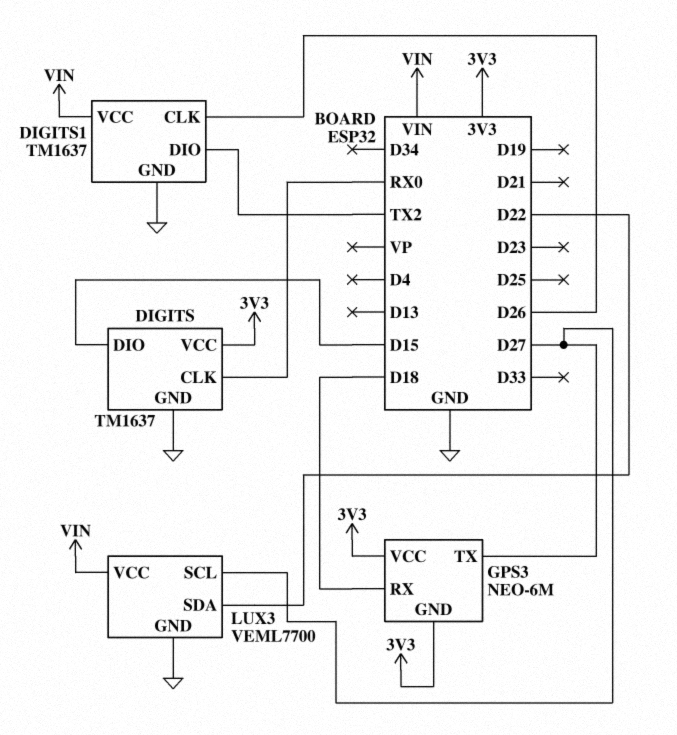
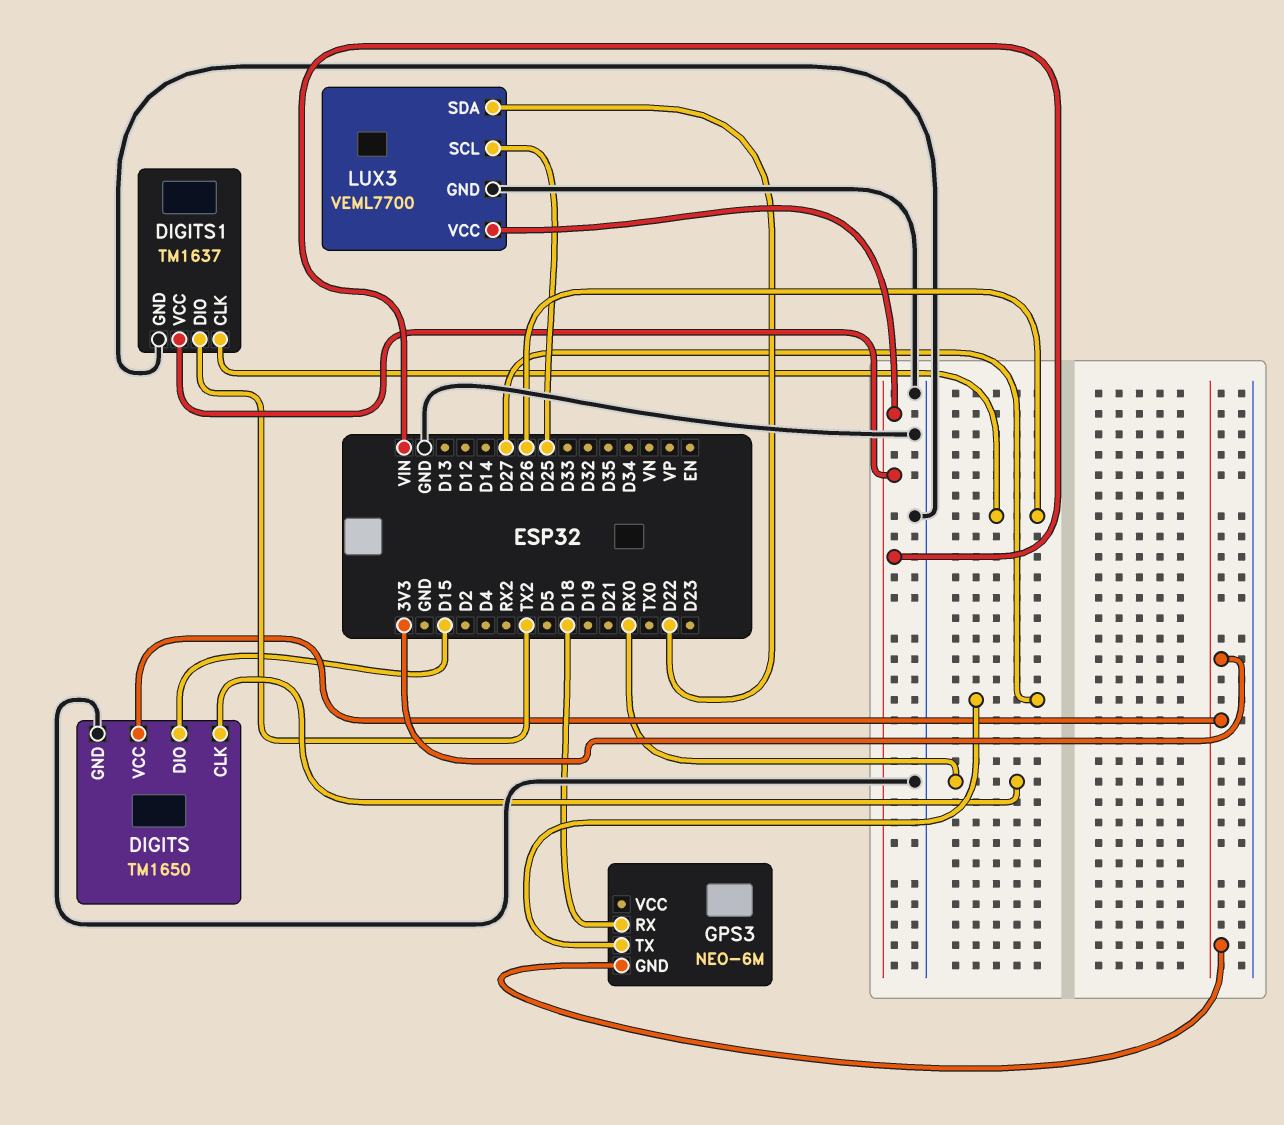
DIGITS: TM1637 -> TM1650
GPS3 pin VCC: 3V3 -> none
LUX3 pin SCL: D27 -> D25

